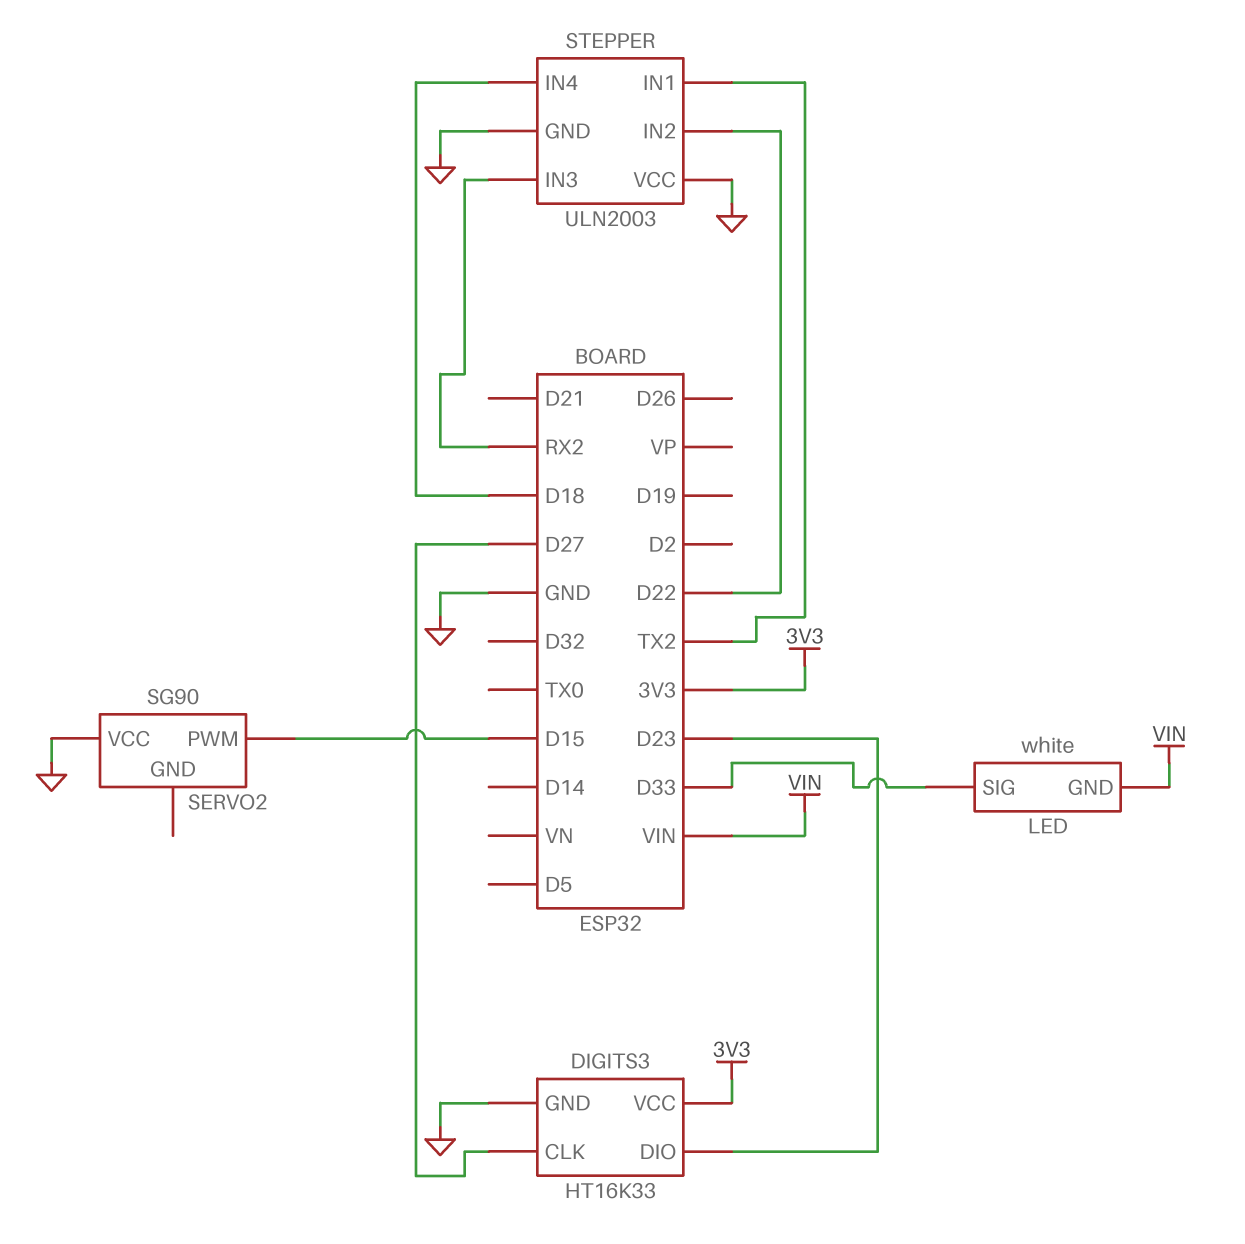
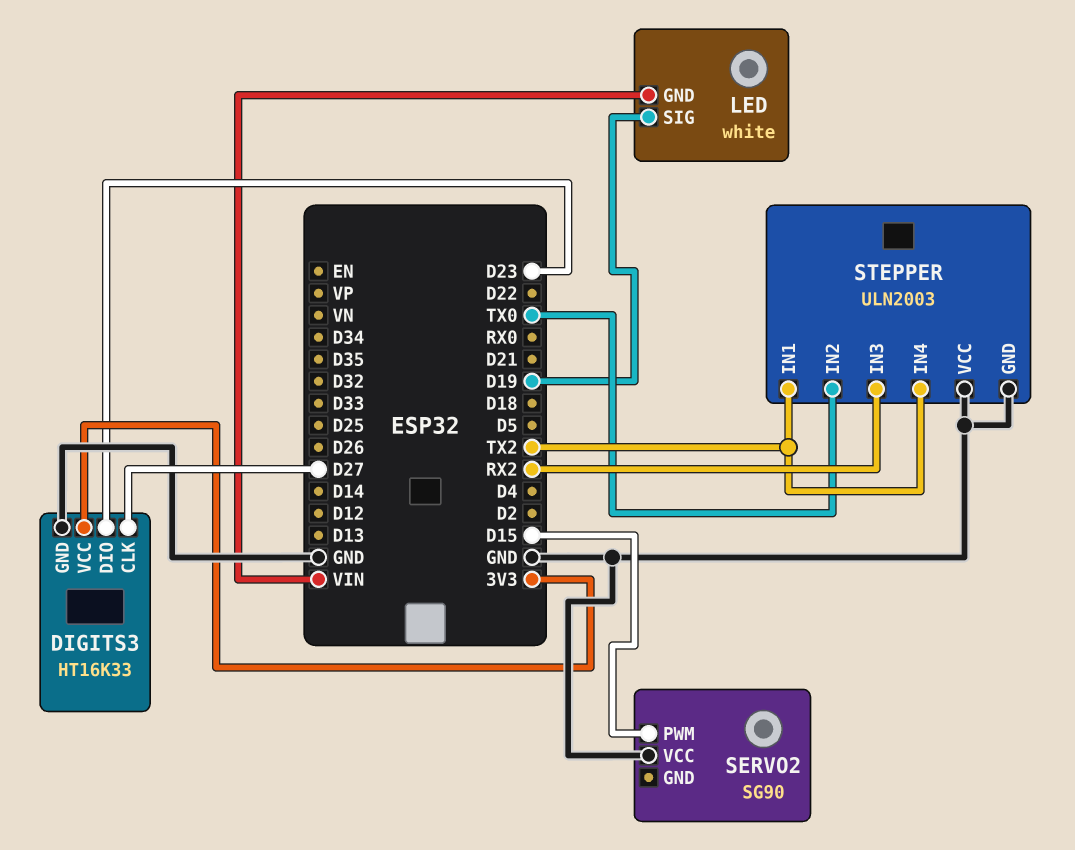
LED pin SIG: D33 -> D19
STEPPER pin IN2: D22 -> TX0
STEPPER pin IN4: D18 -> TX2

